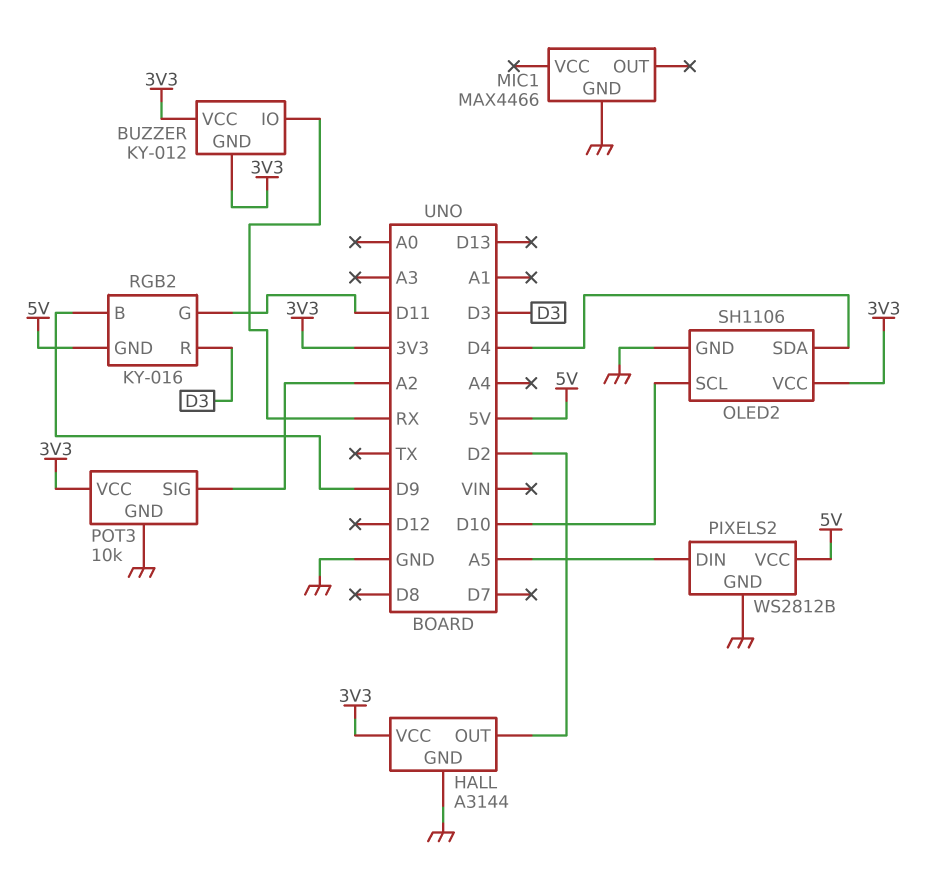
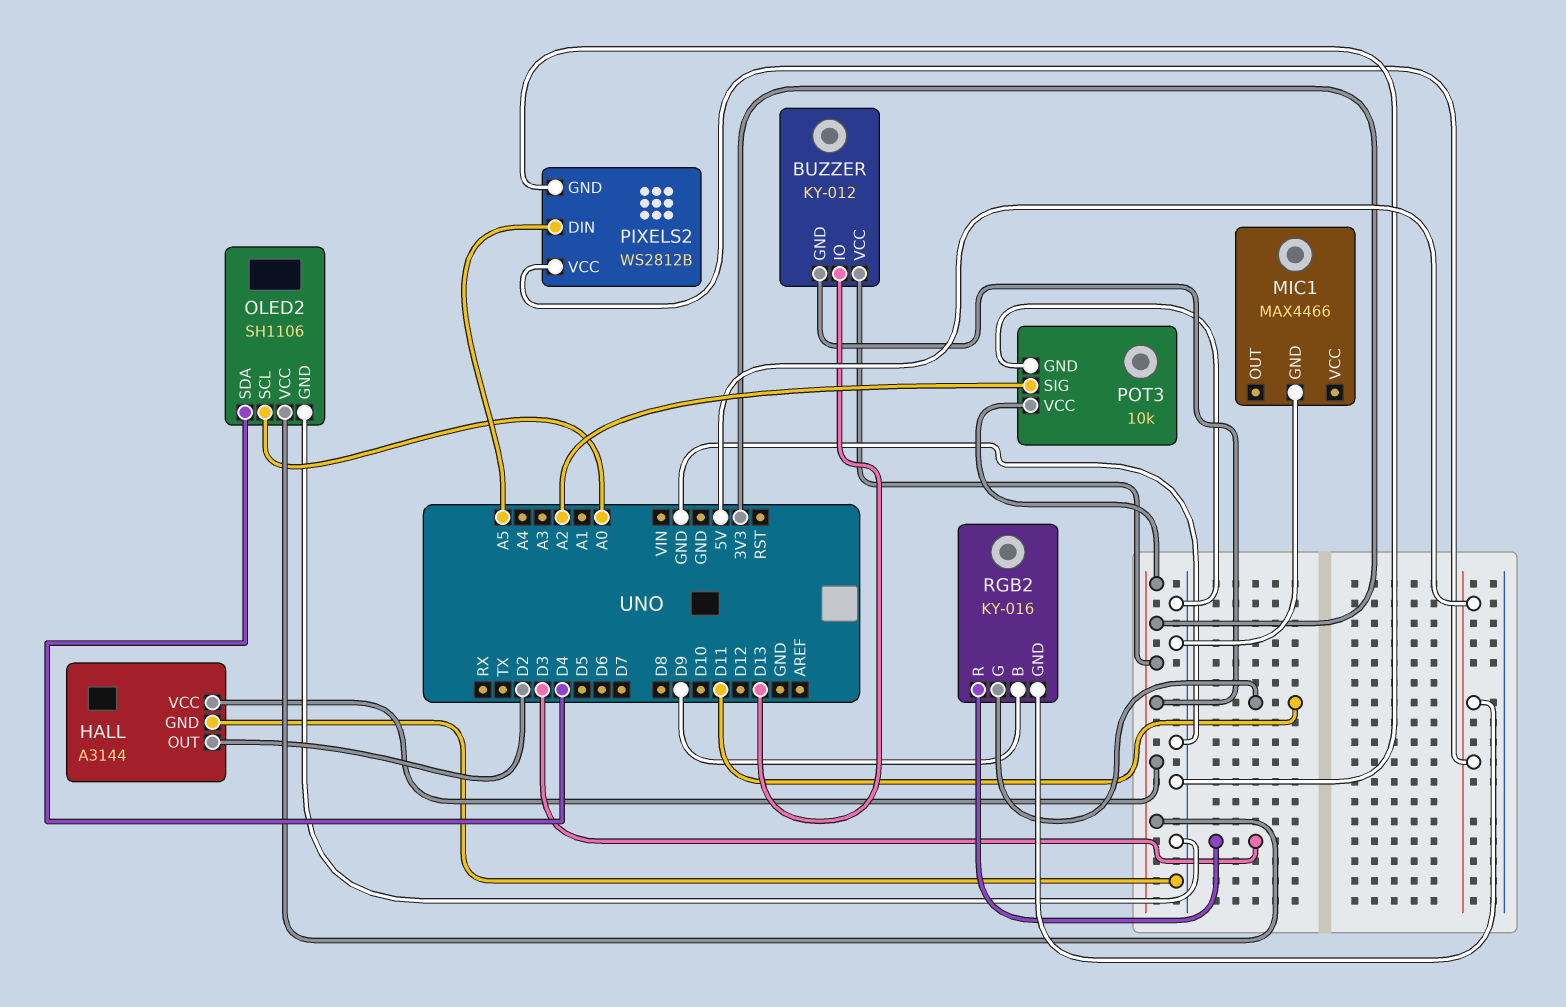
BUZZER pin IO: RX -> D13
OLED2 pin SCL: D10 -> A0

